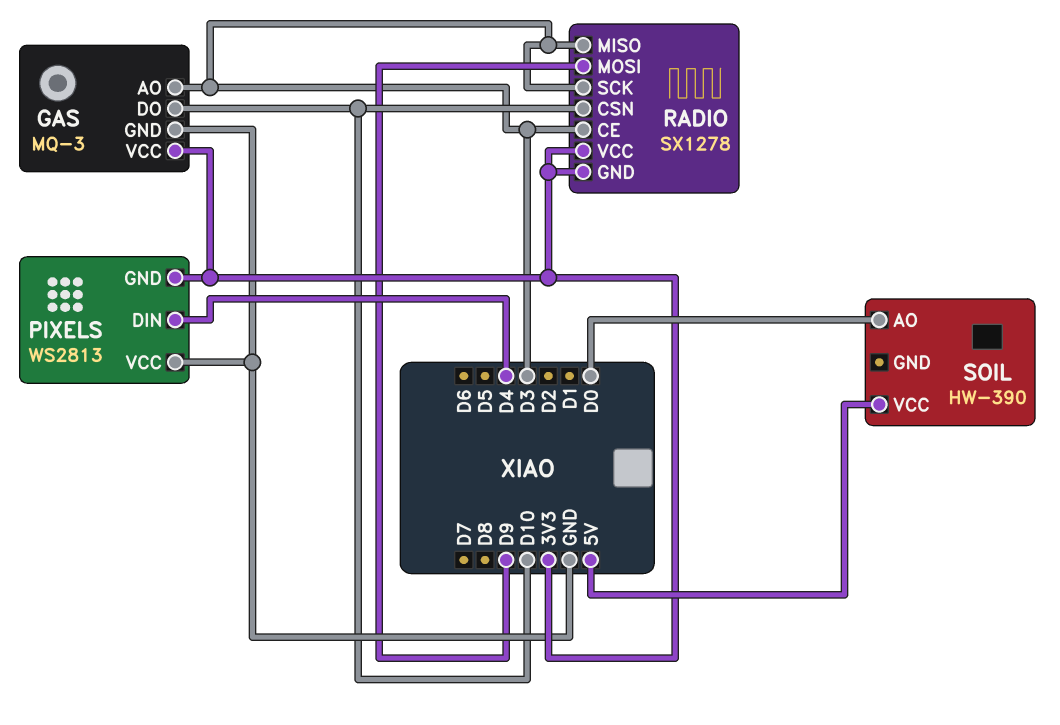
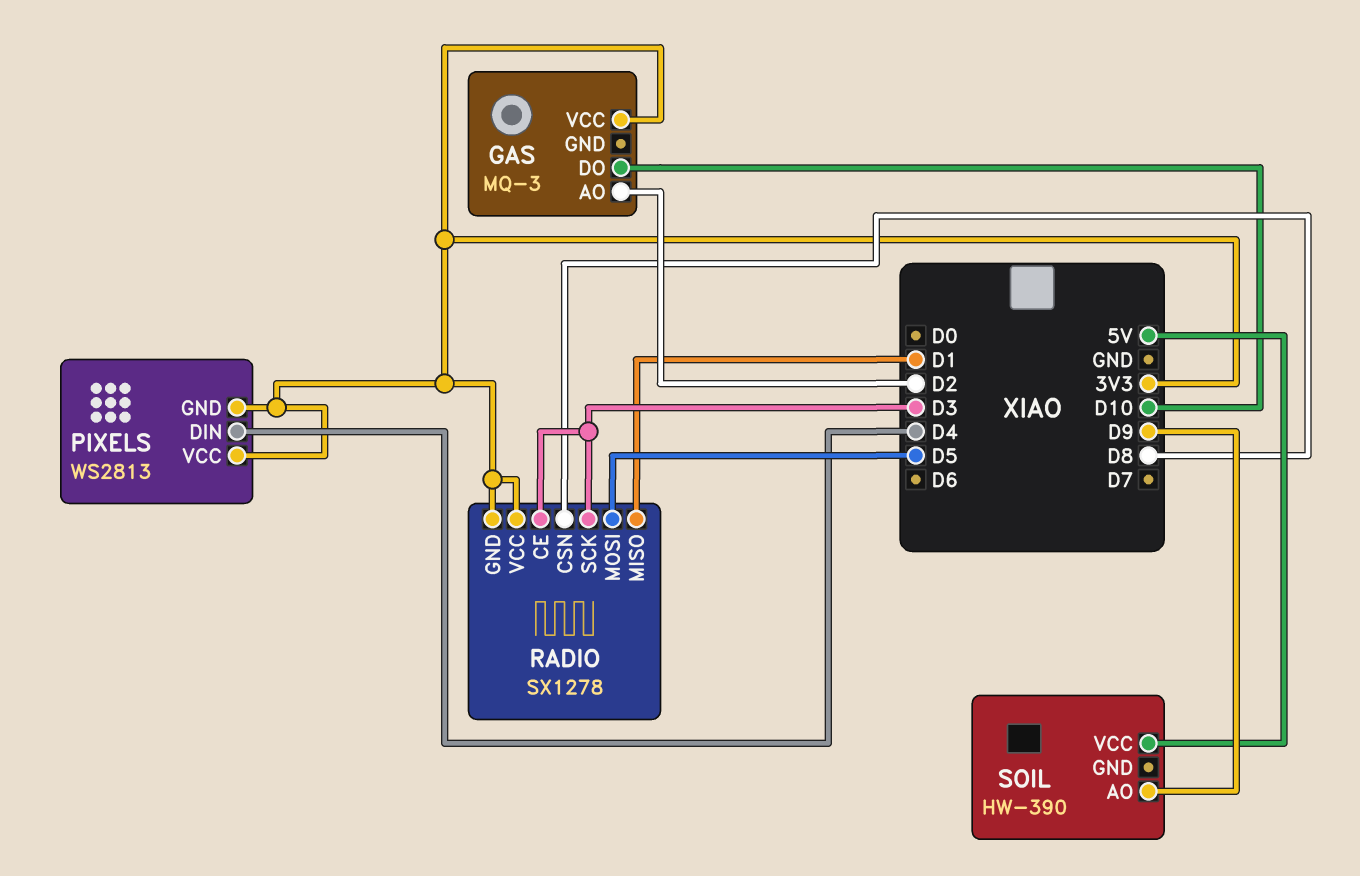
GAS pin AO: D3 -> D2
GAS pin GND: GND -> none
PIXELS pin VCC: GND -> 3V3
RADIO pin CSN: D10 -> D8
RADIO pin MISO: D3 -> D1
RADIO pin MOSI: D9 -> D5
SOIL pin AO: D0 -> D9

